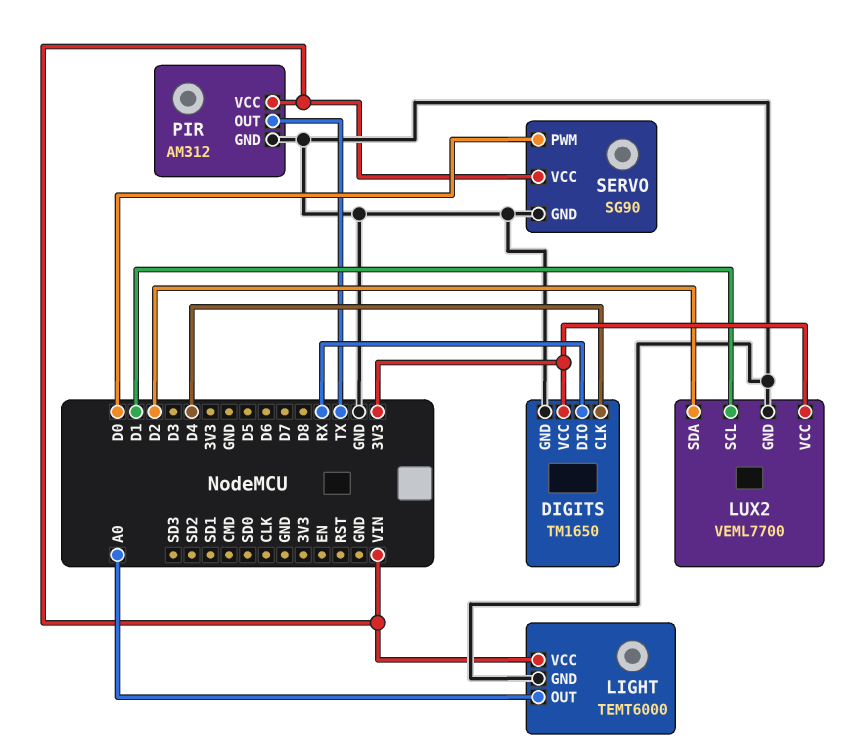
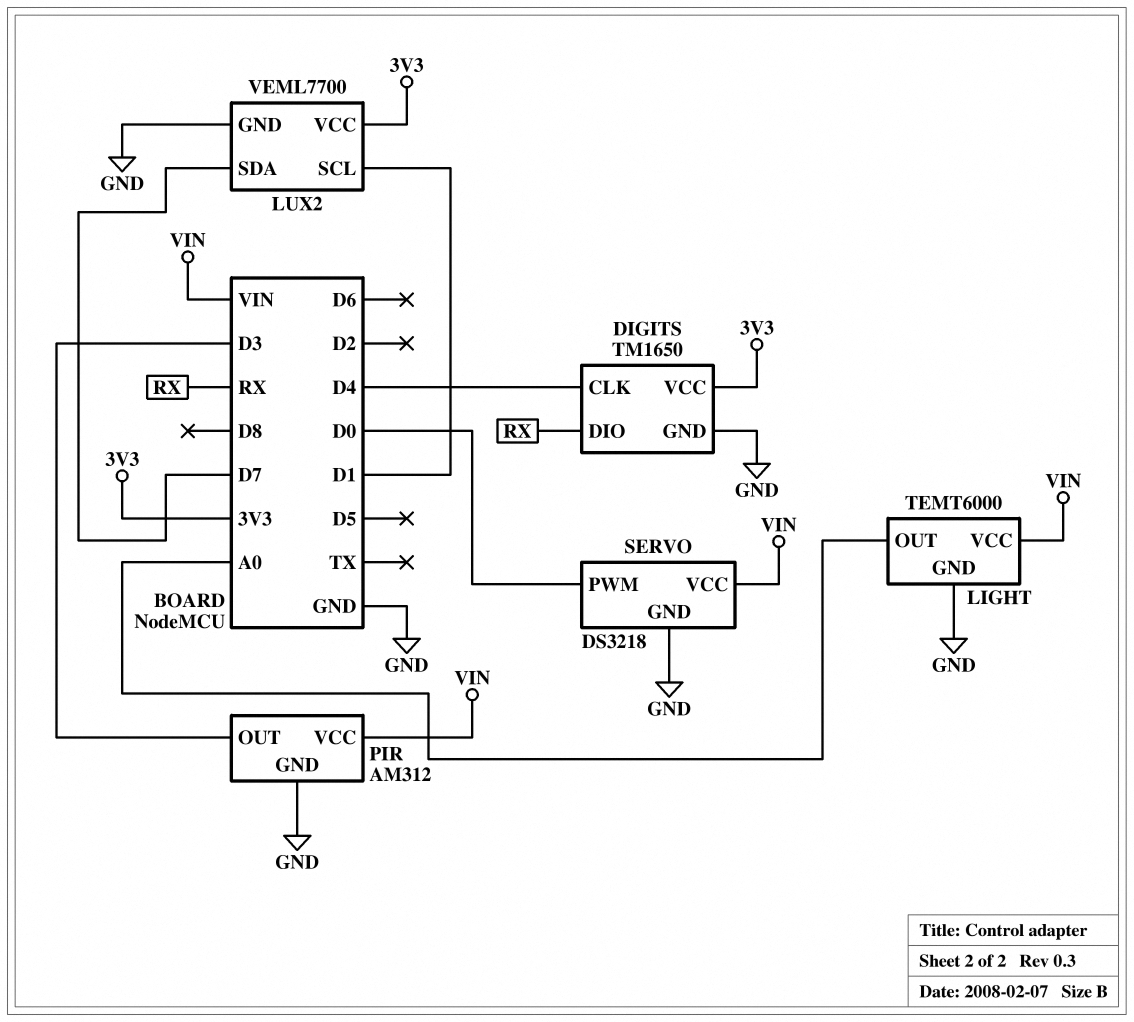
LUX2 pin SDA: D2 -> D7
PIR pin OUT: TX -> D3
SERVO: SG90 -> DS3218

